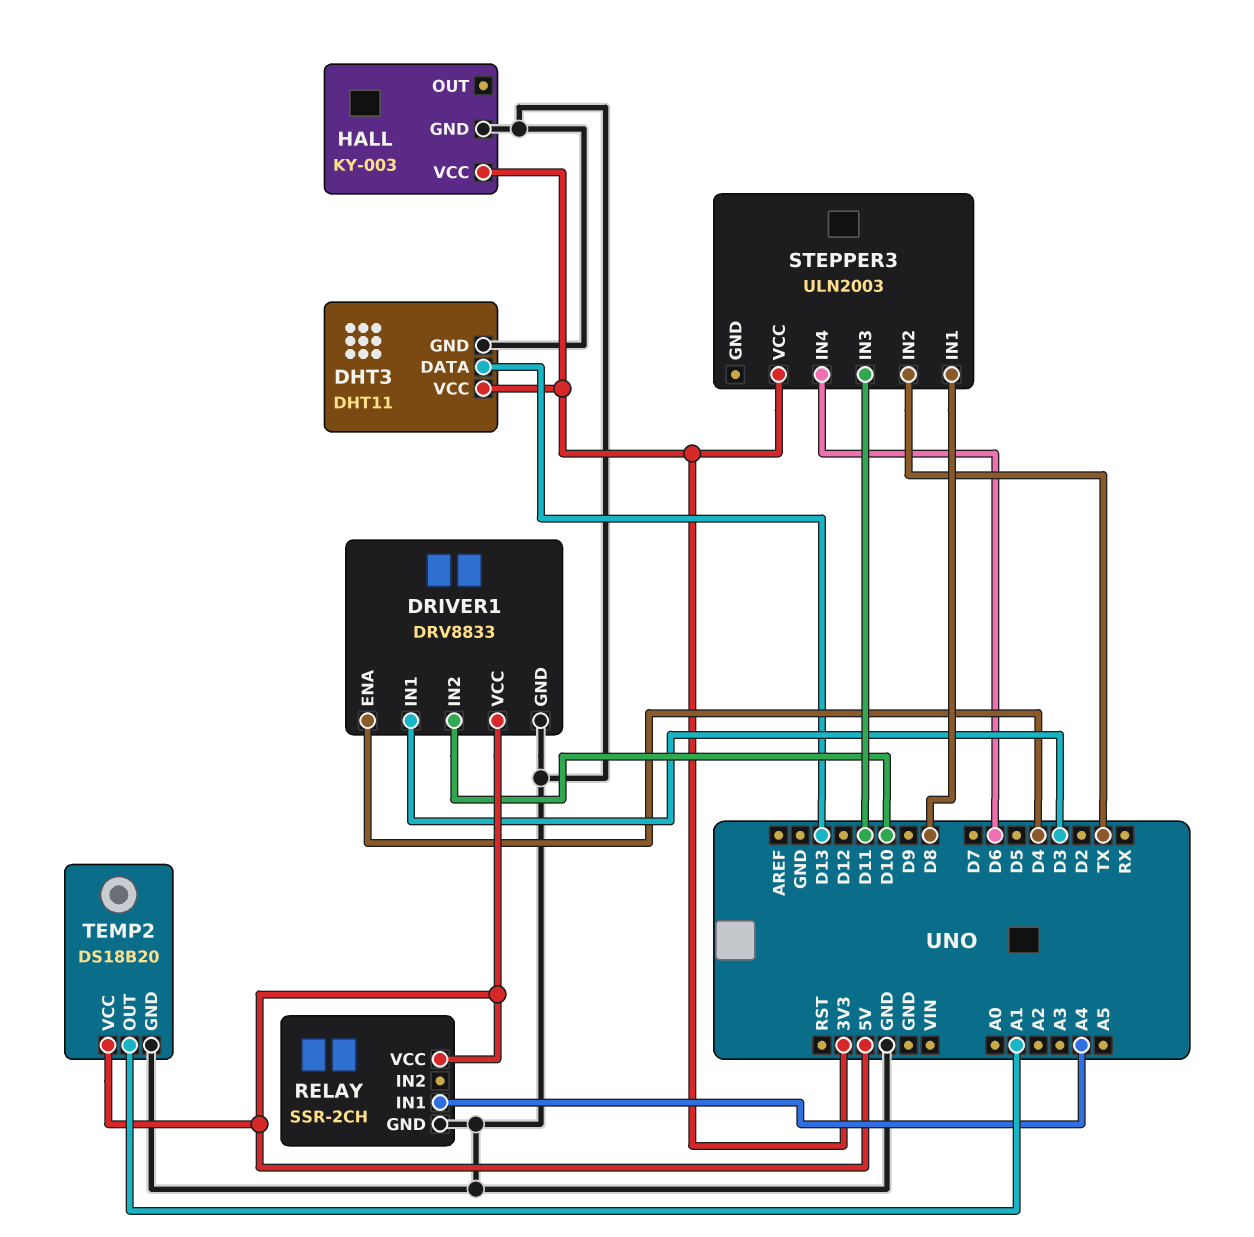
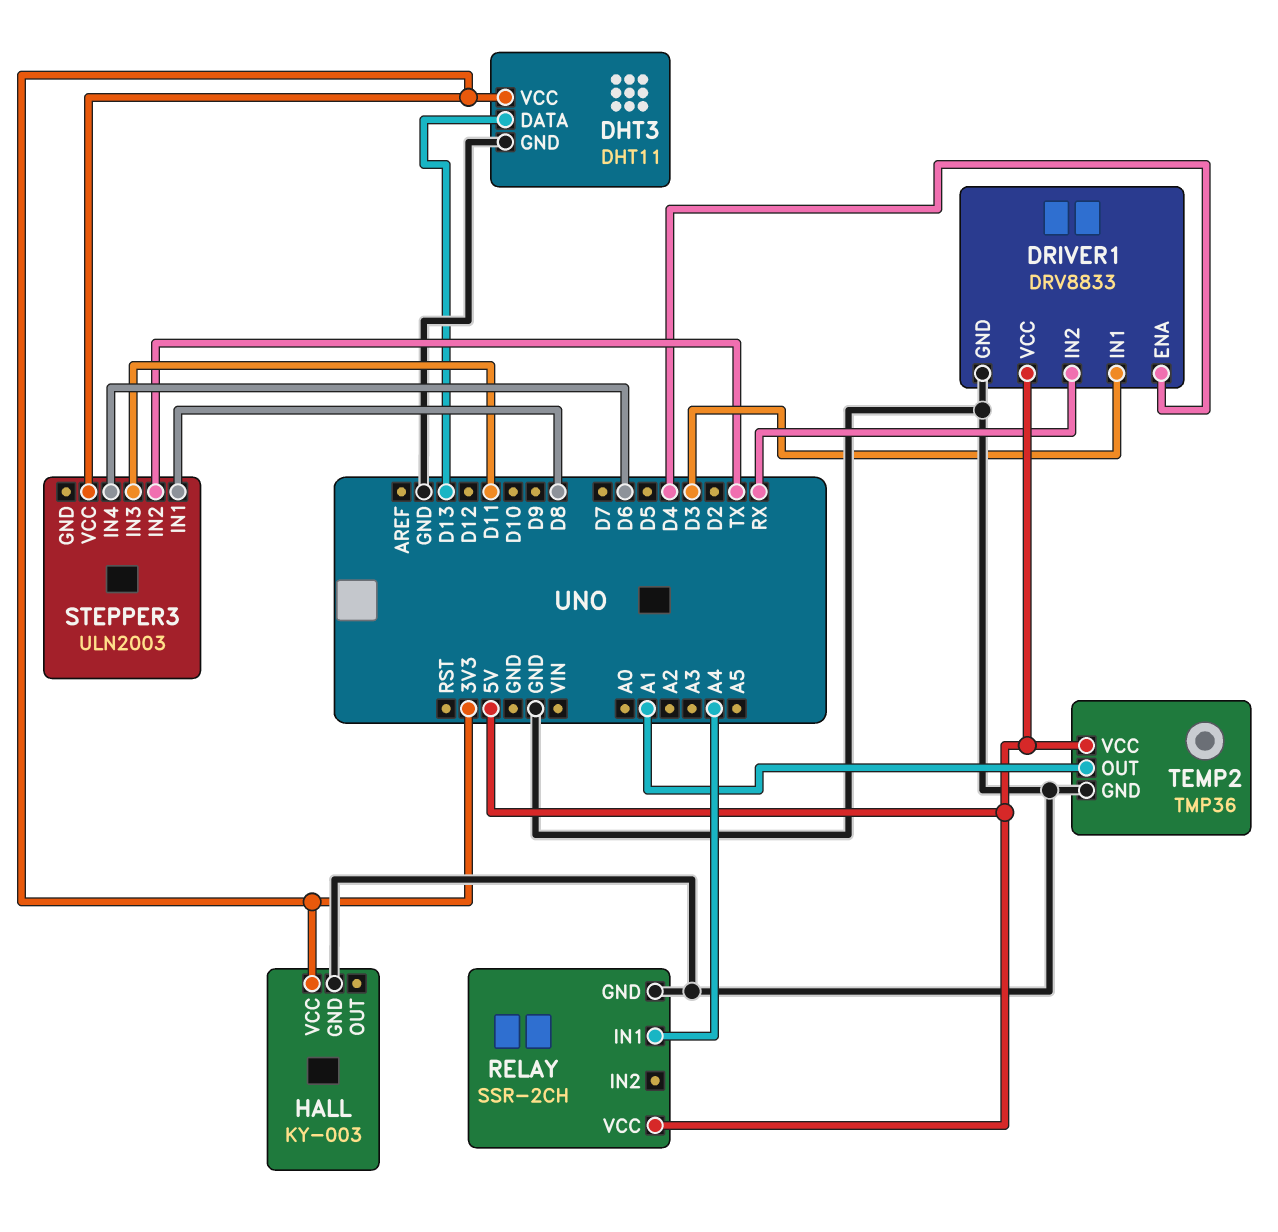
DRIVER1 pin IN2: D10 -> RX
TEMP2: DS18B20 -> TMP36

